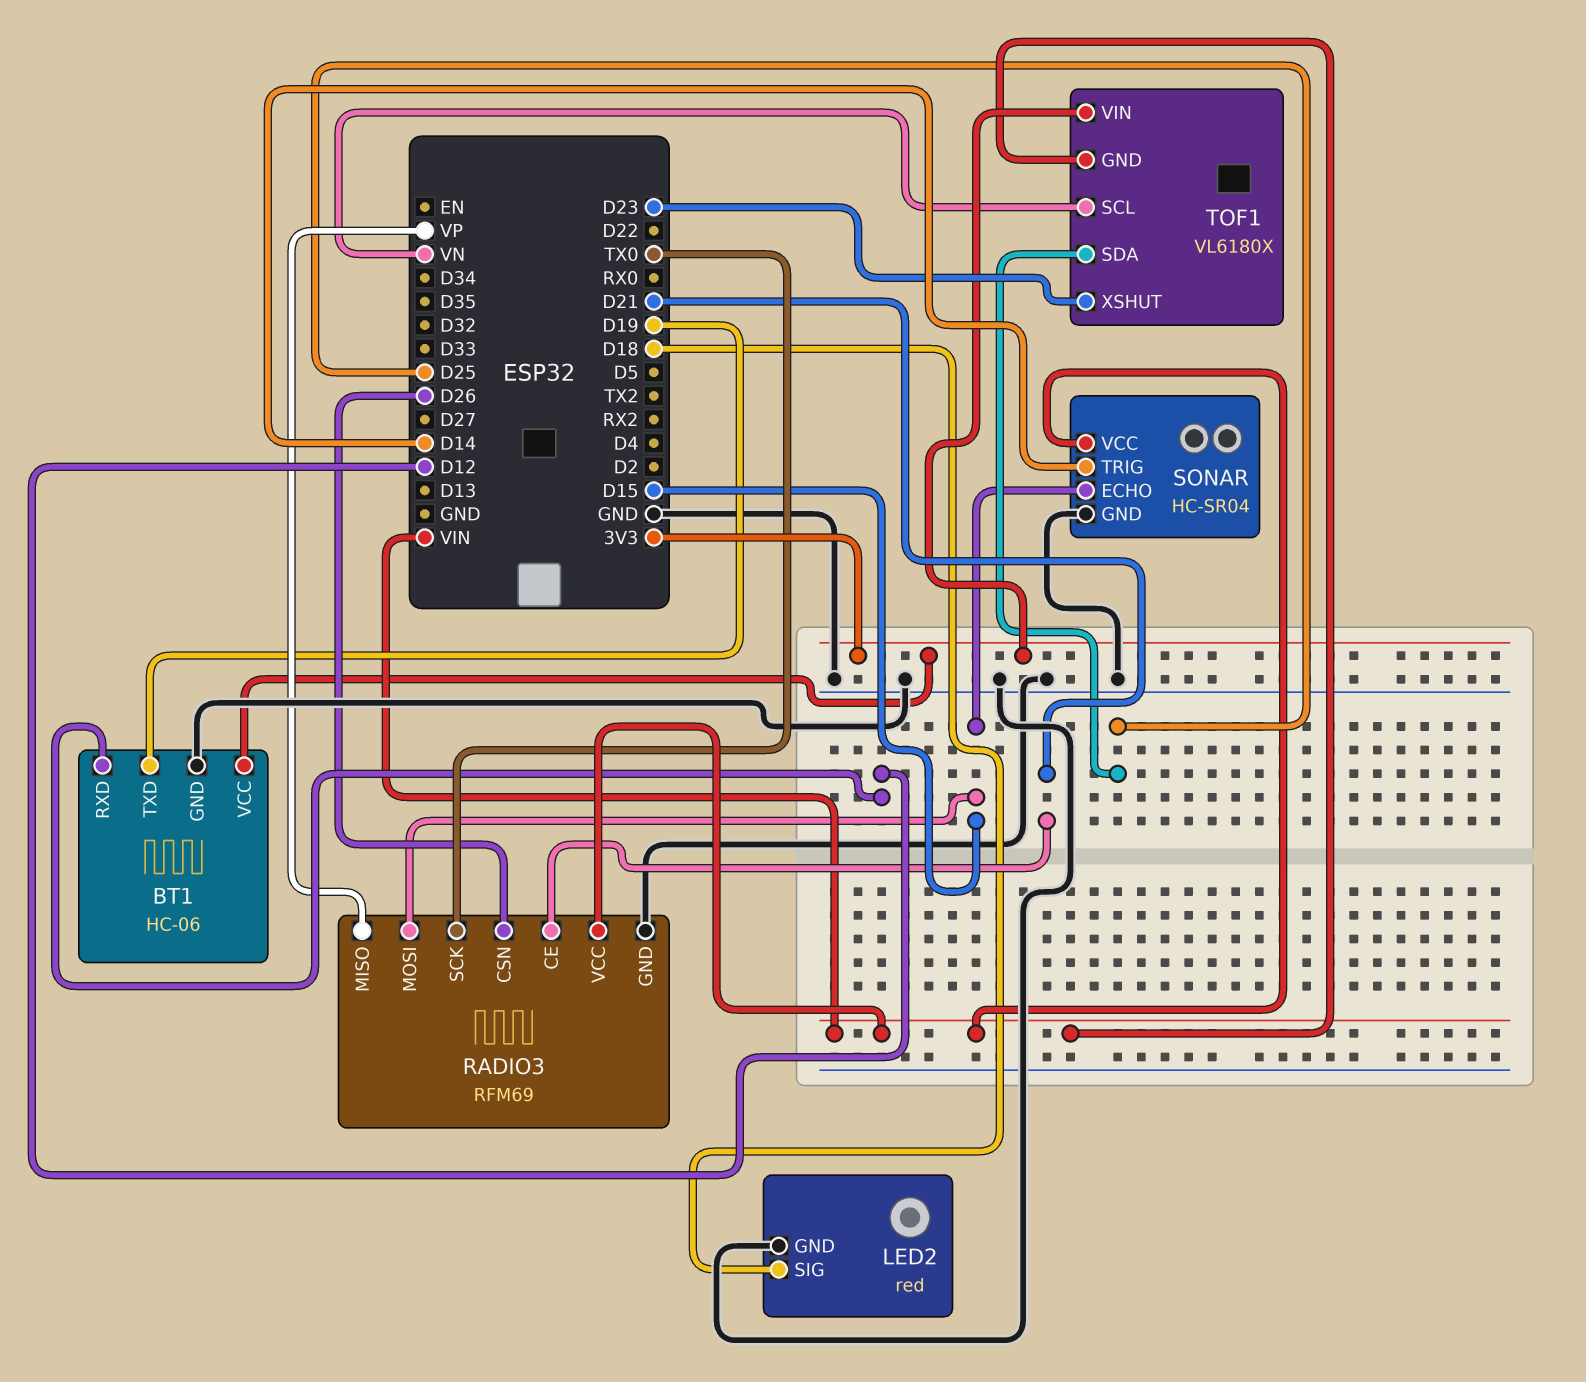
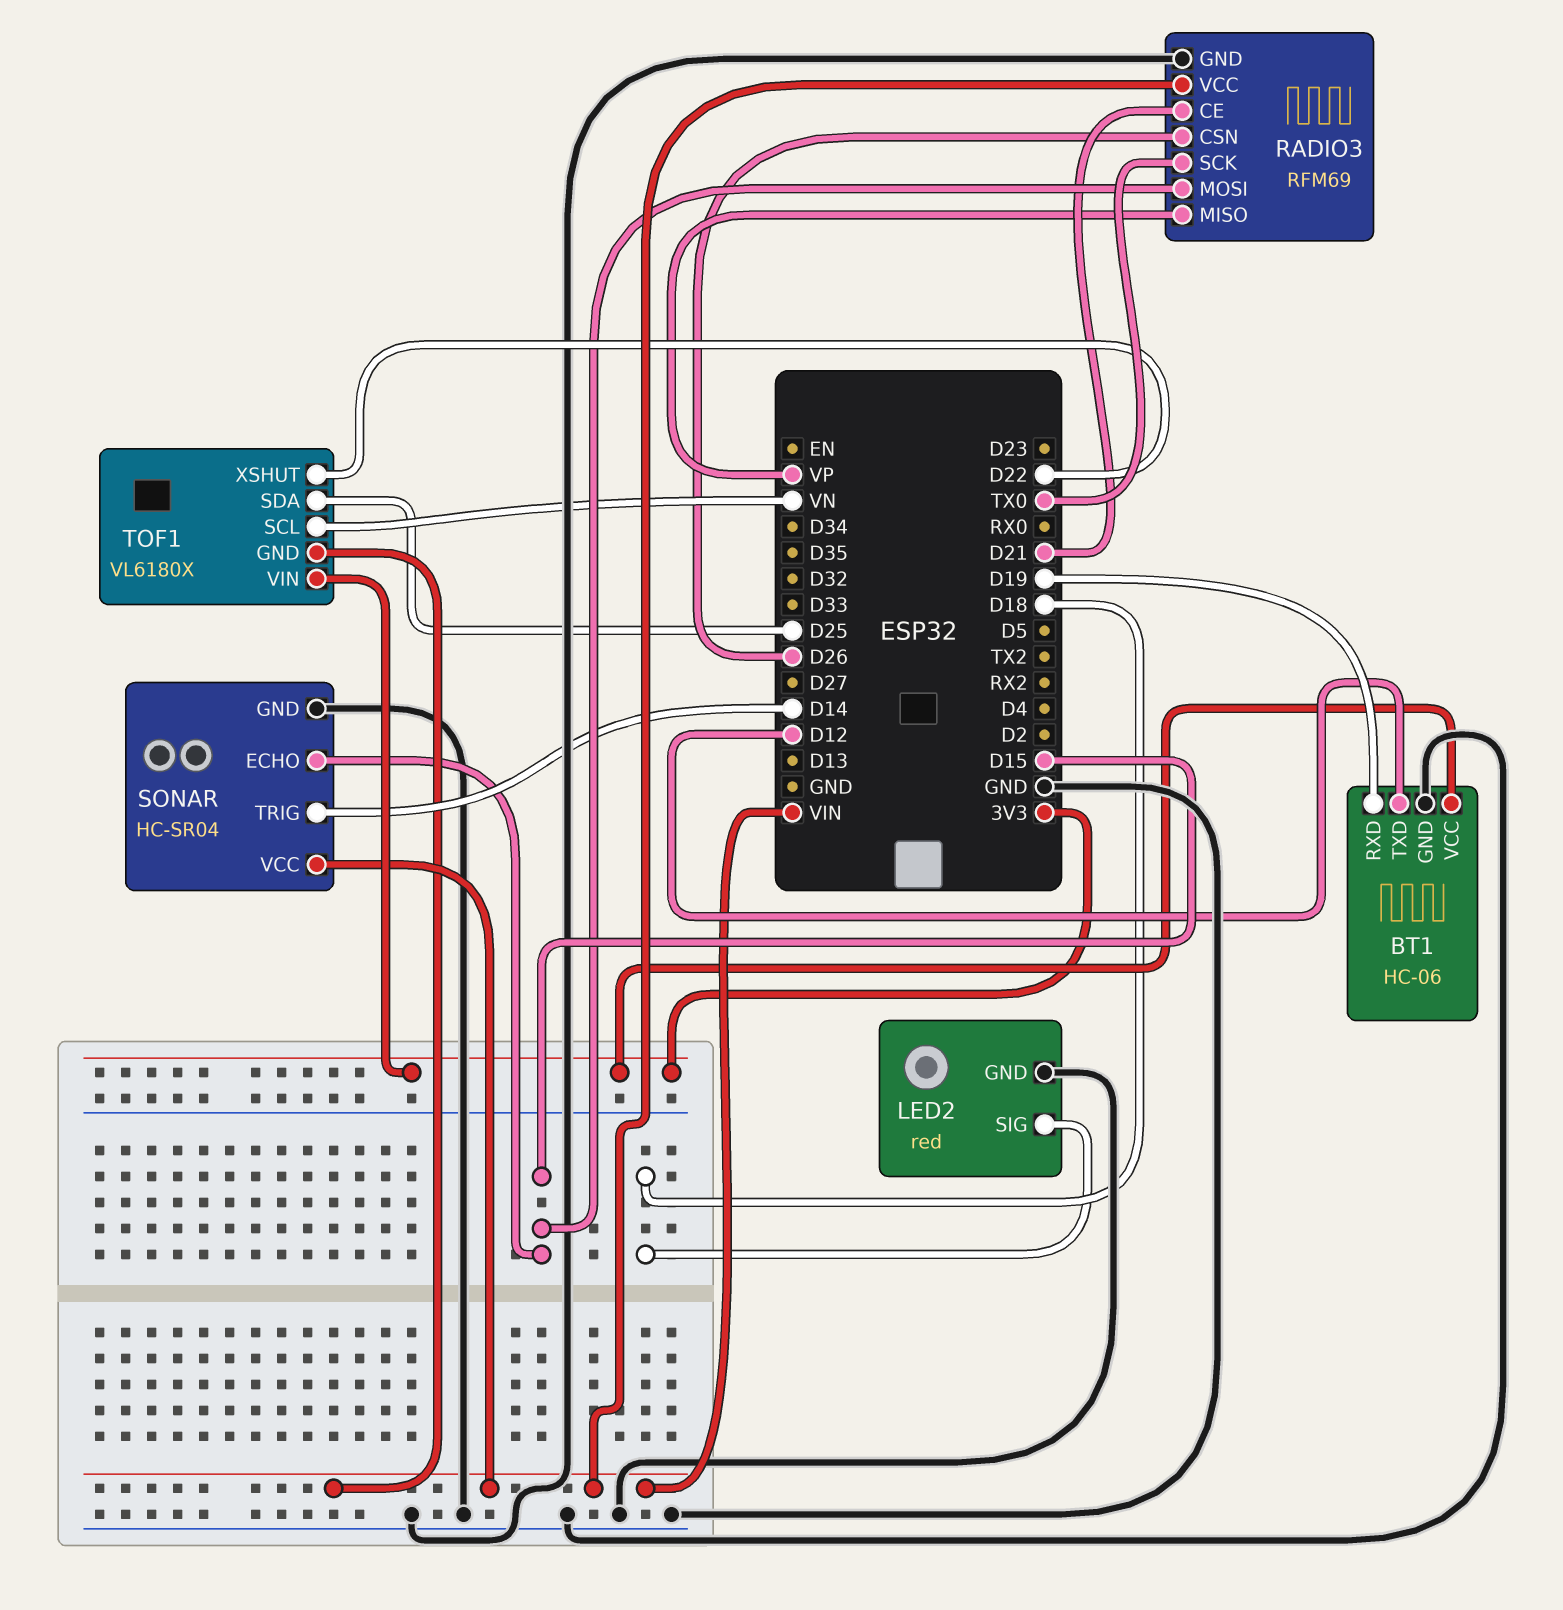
BT1 pin RXD: D12 -> D19
BT1 pin TXD: D19 -> D12
TOF1 pin XSHUT: D23 -> D22

